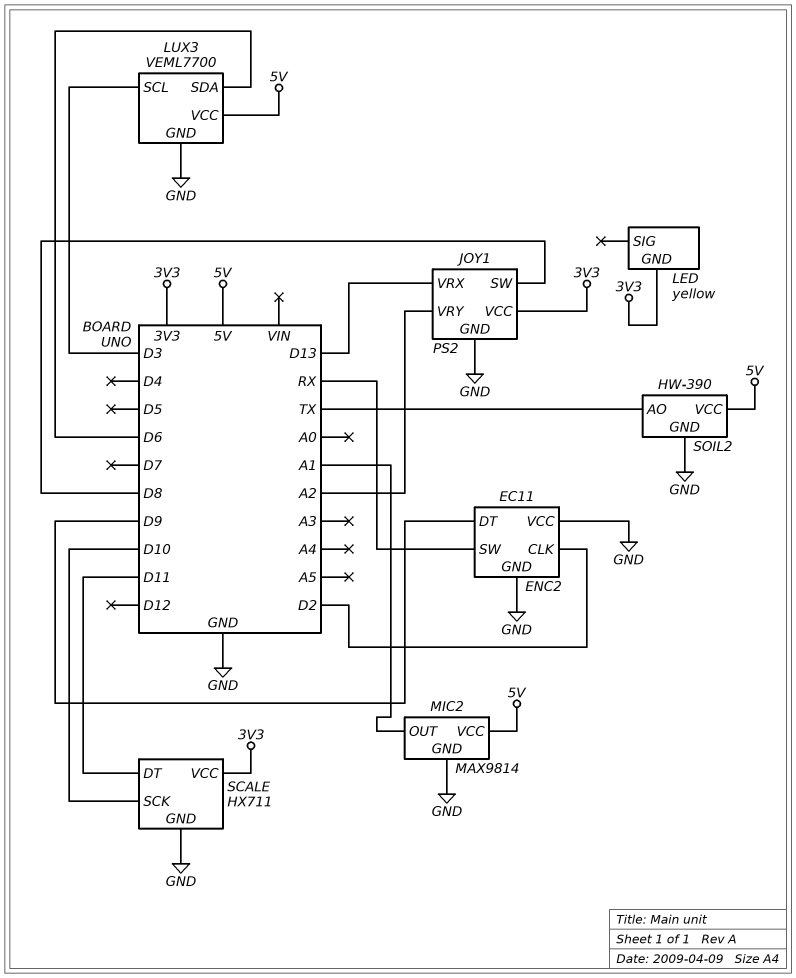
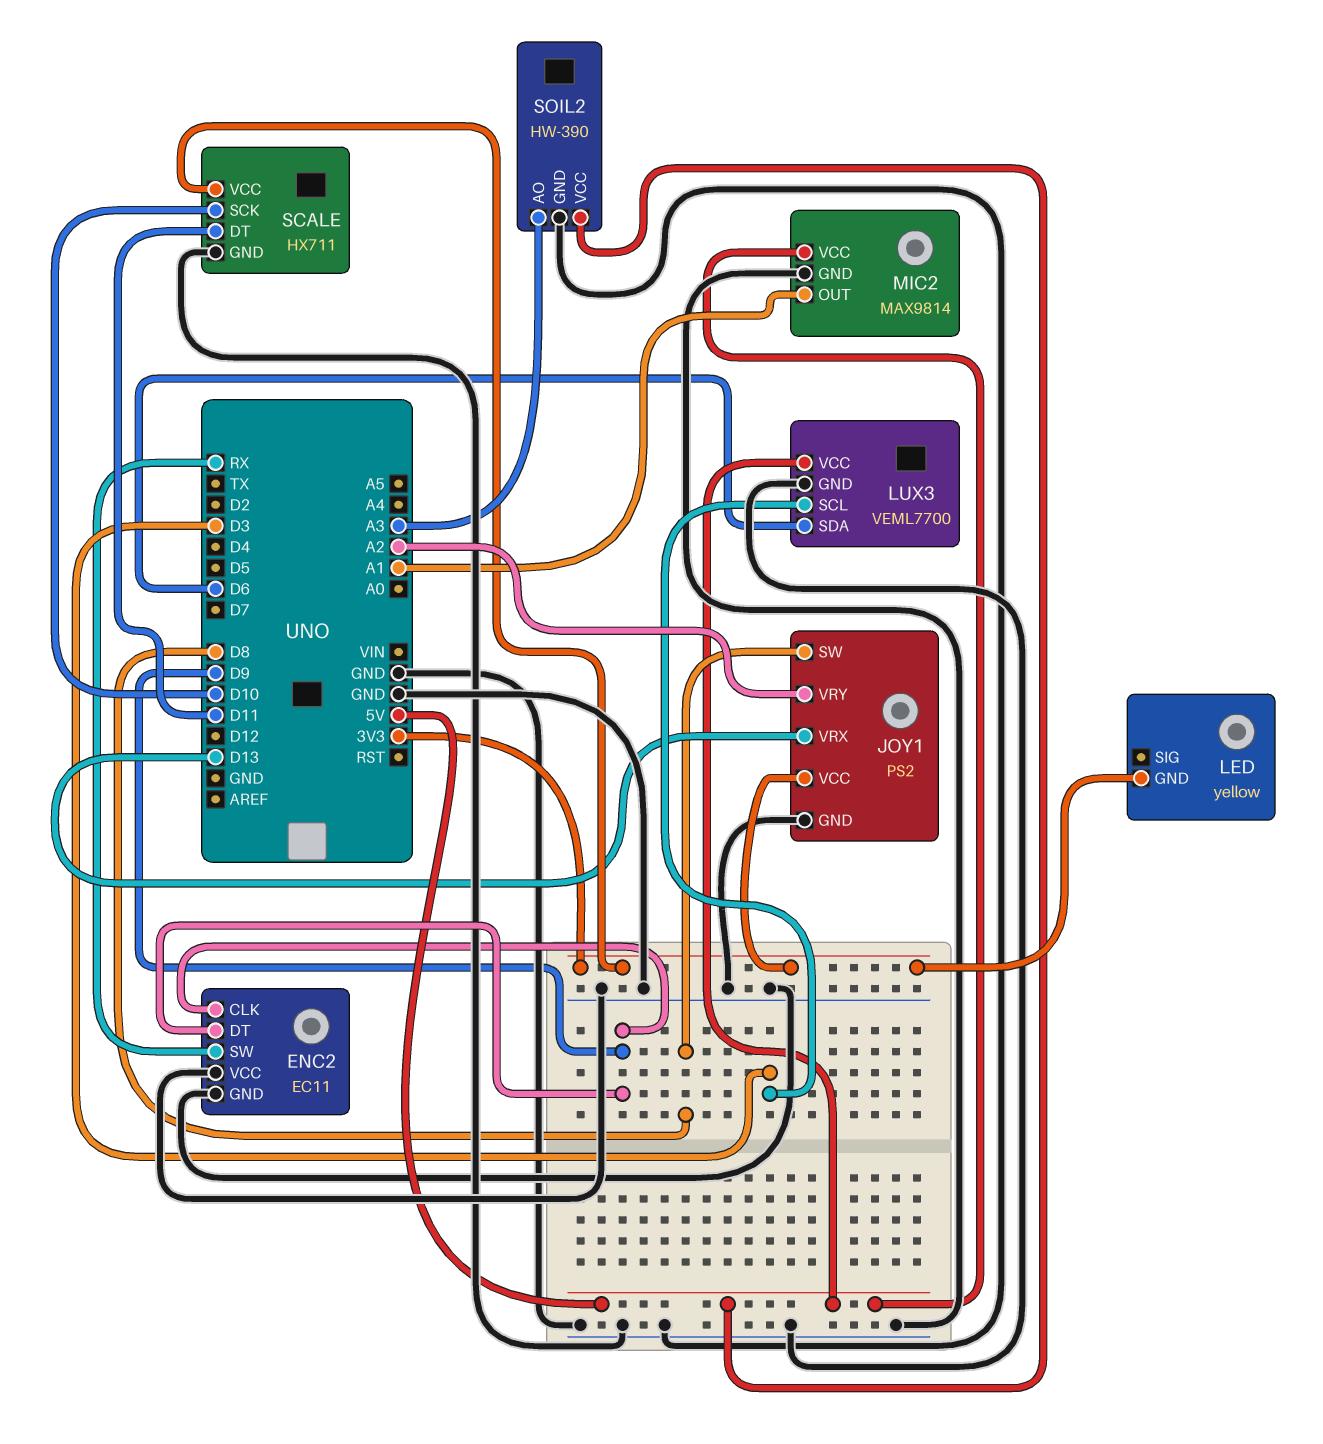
ENC2 pin CLK: D2 -> D9
SOIL2 pin AO: TX -> A3

